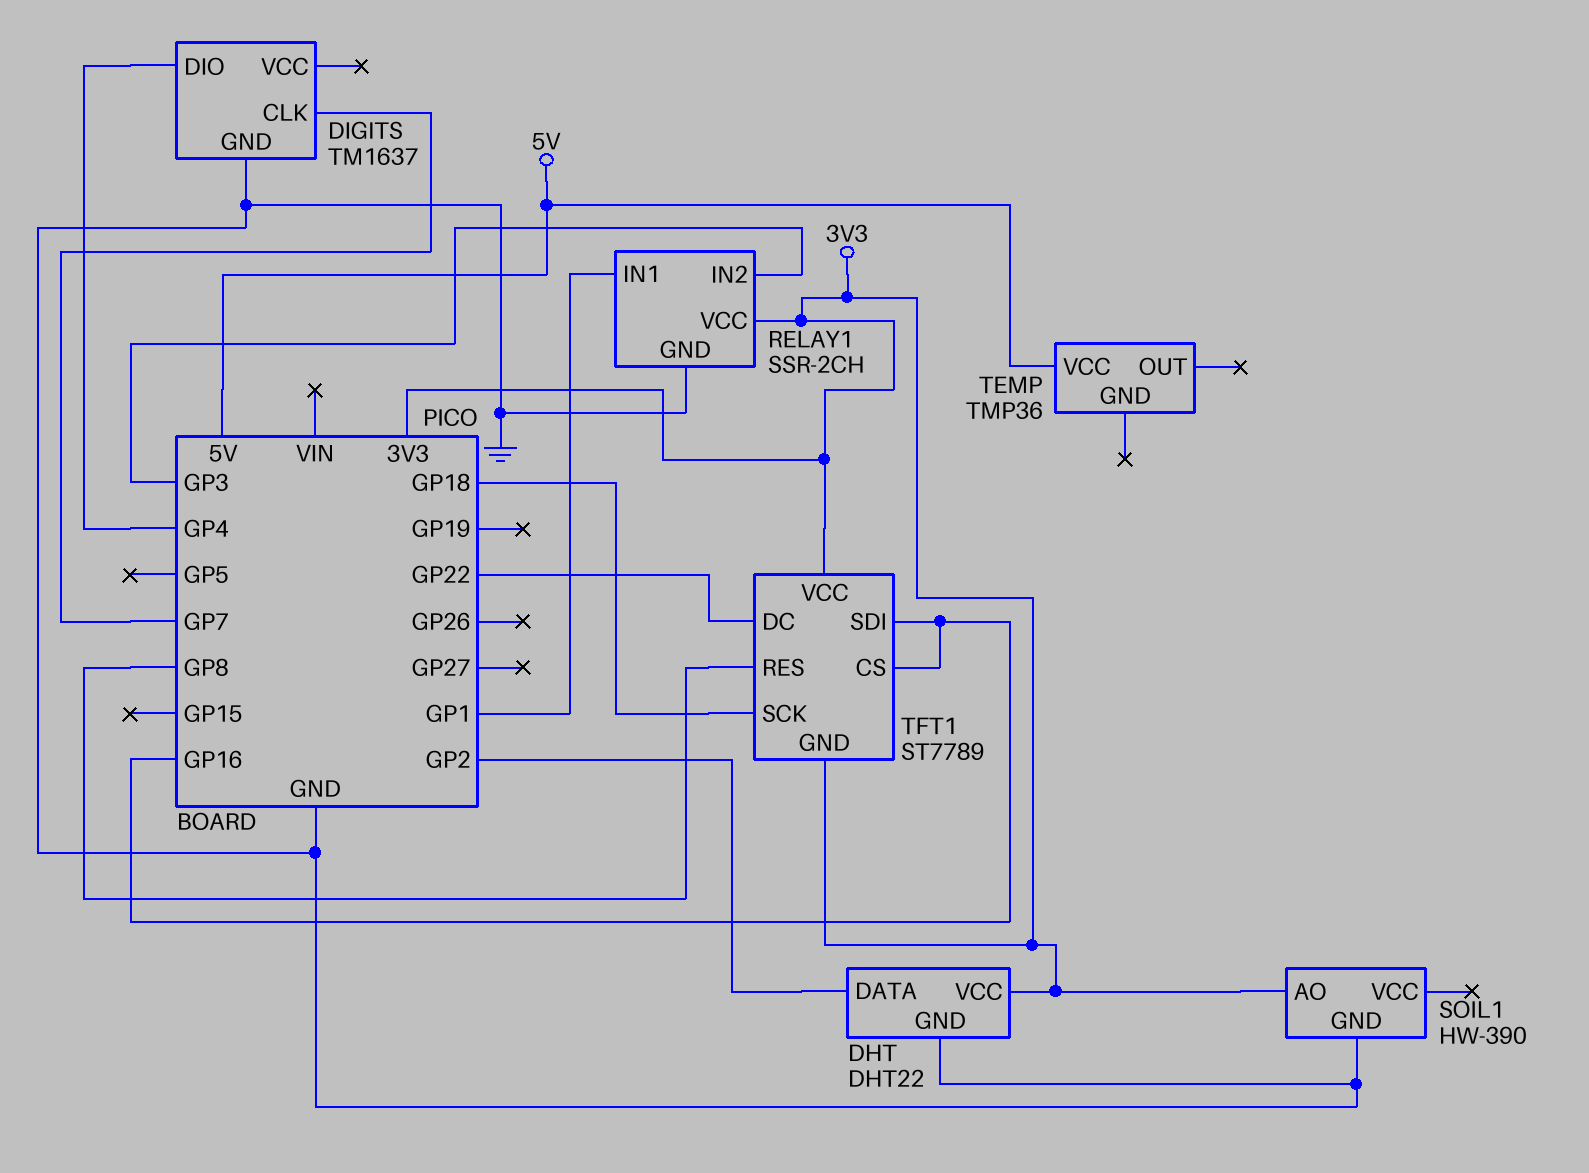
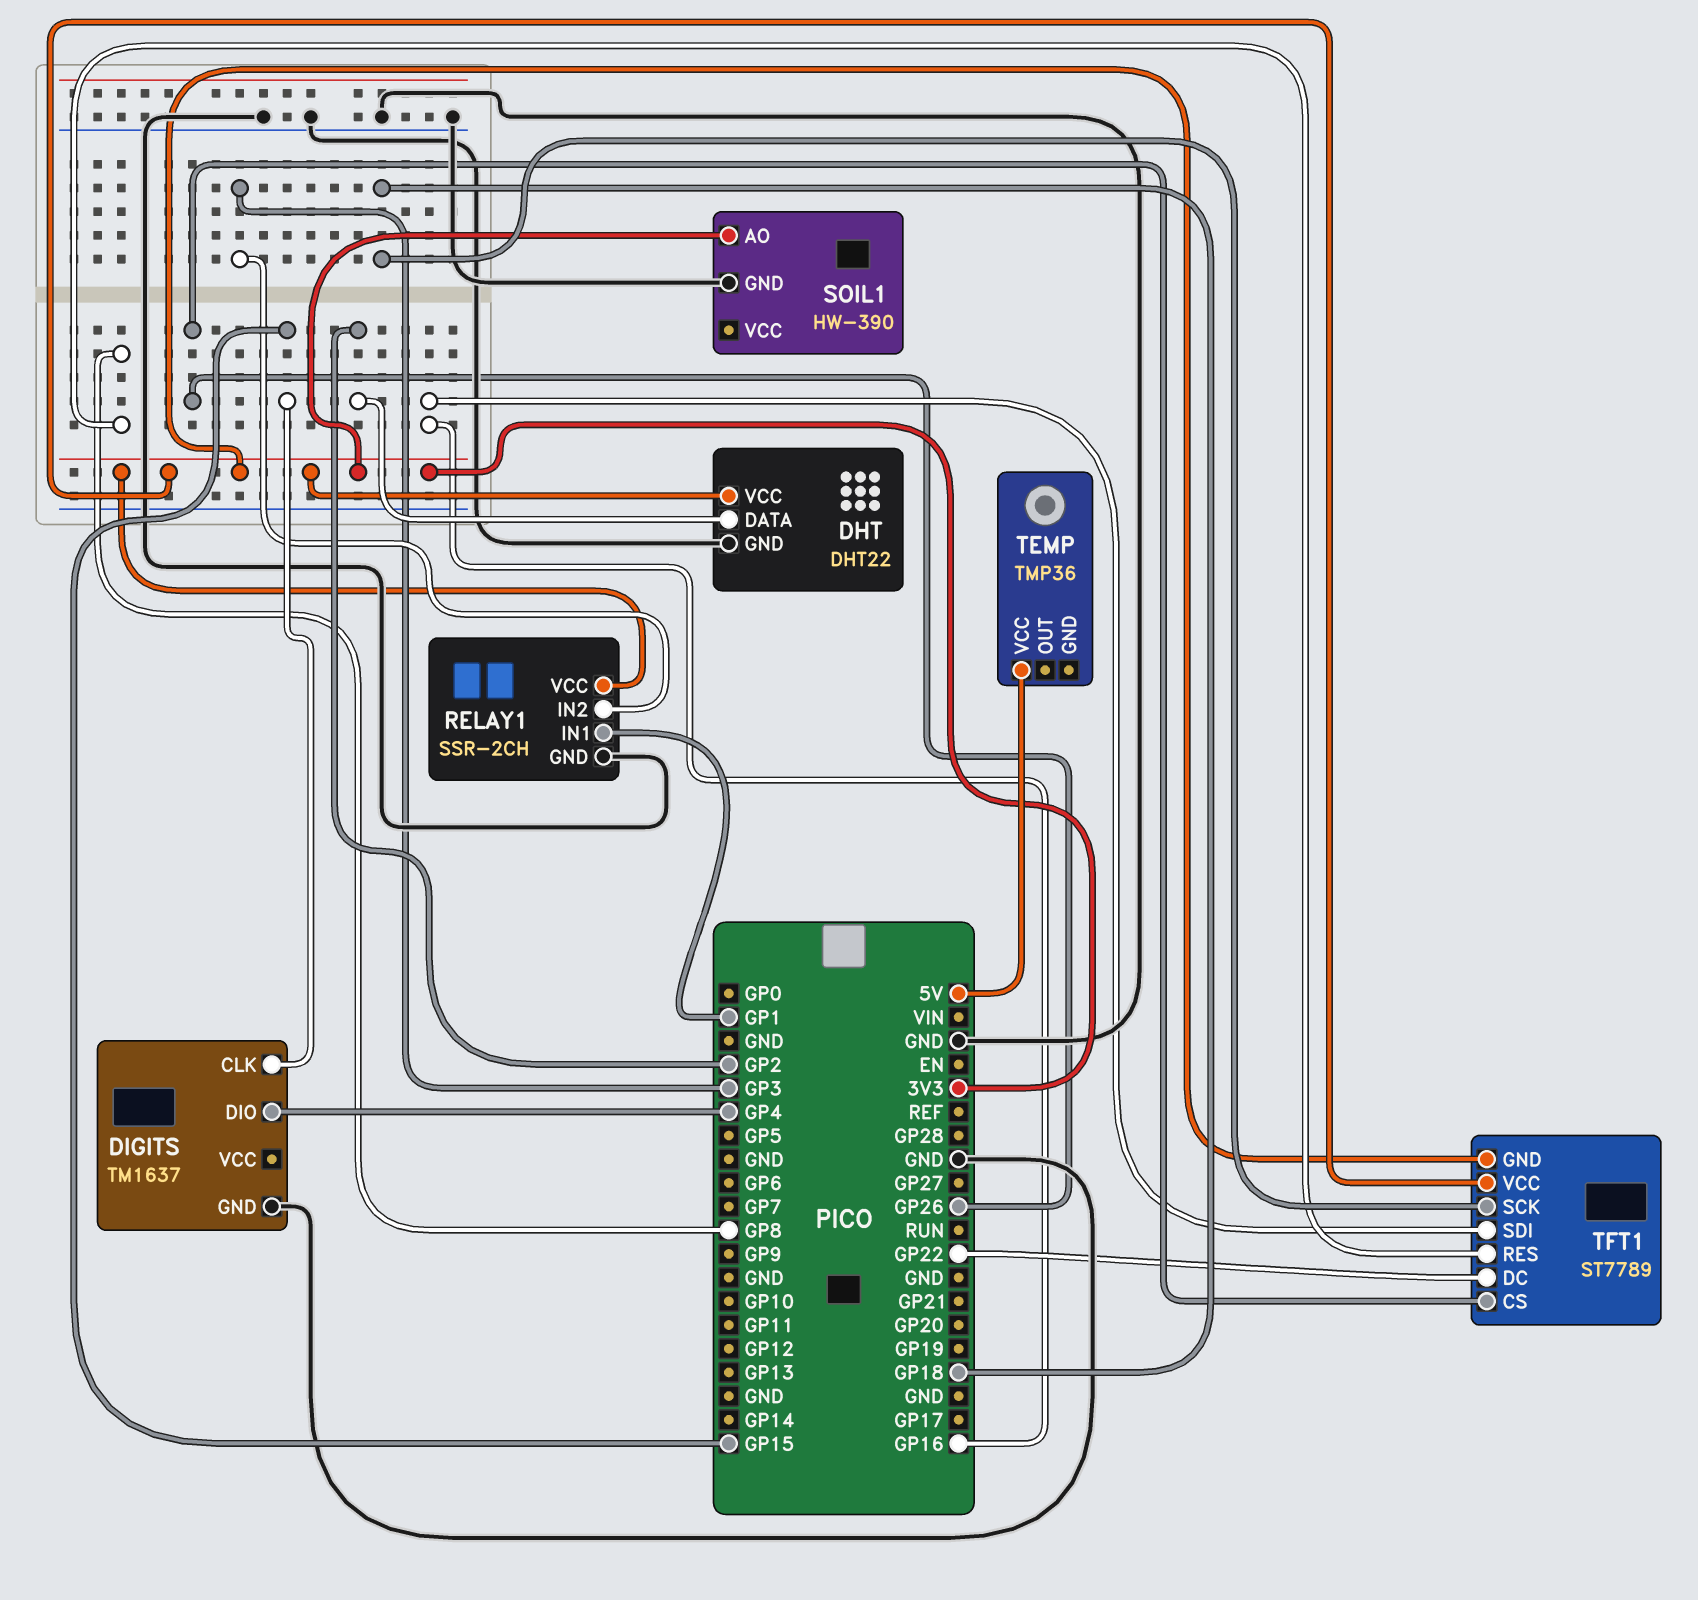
DIGITS pin CLK: GP7 -> GP15
TFT1 pin CS: GP16 -> GP26

